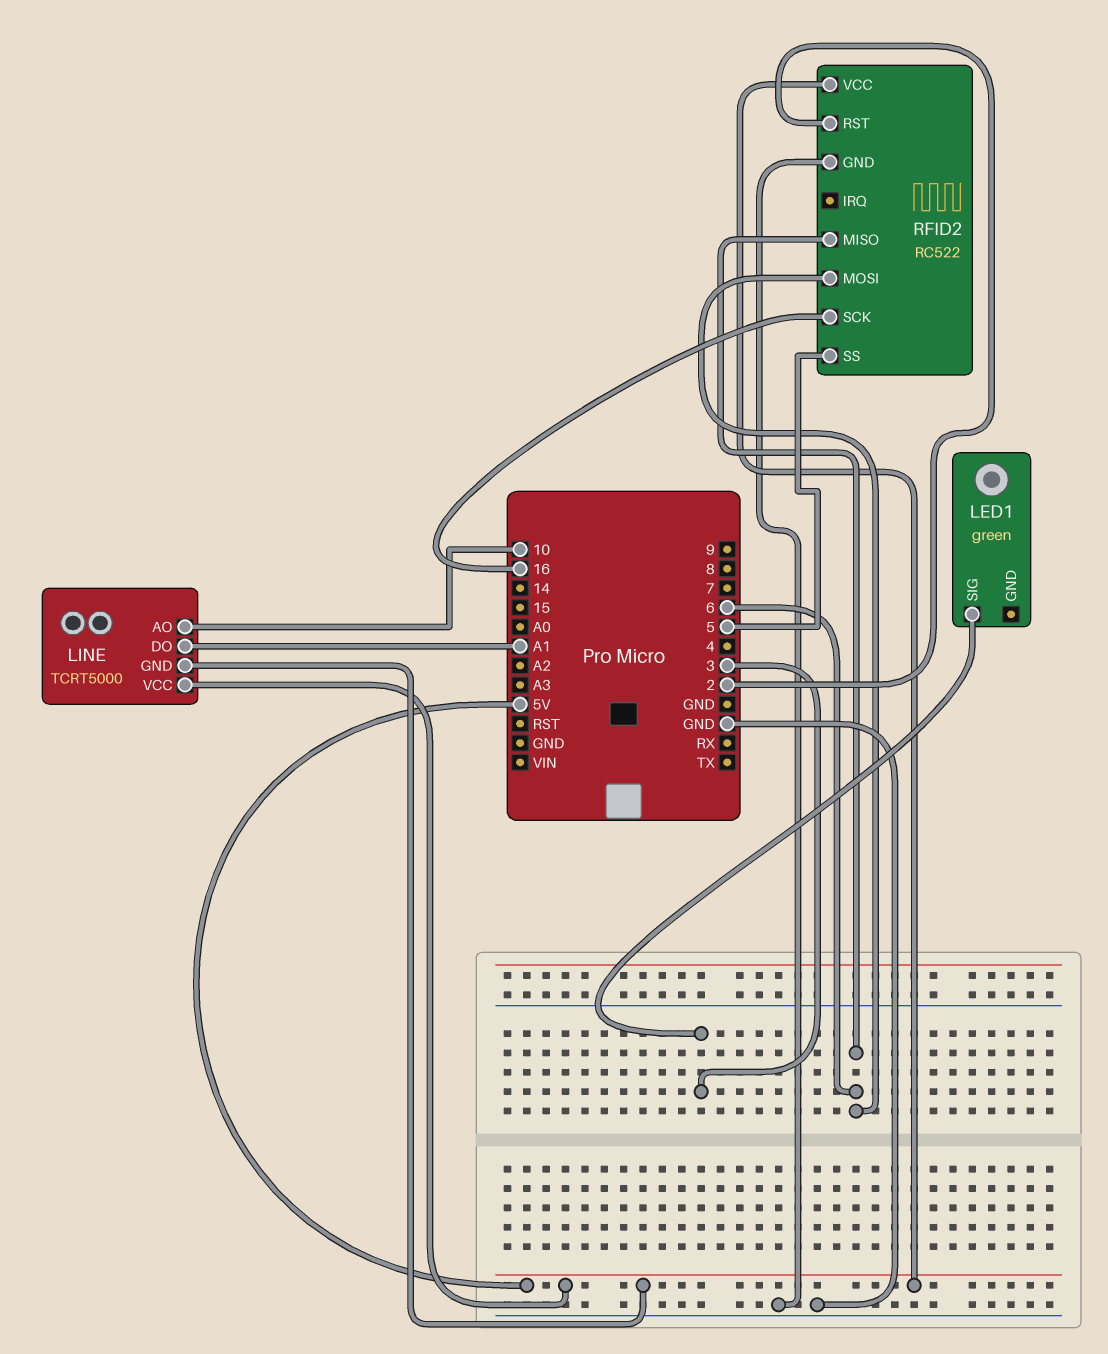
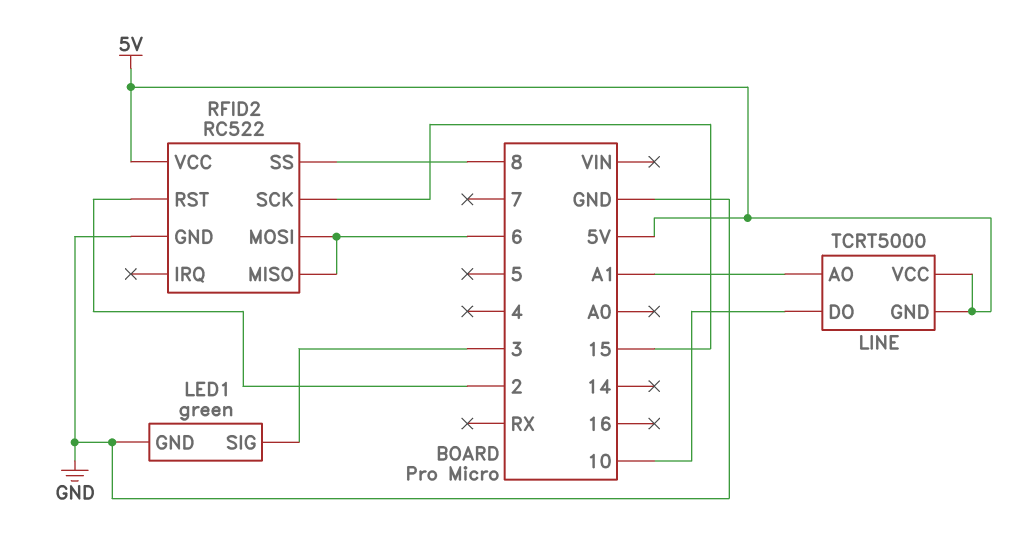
LED1 pin GND: none -> GND
LINE pin AO: 10 -> A1
LINE pin DO: A1 -> 10
RFID2 pin SCK: 16 -> 15
RFID2 pin SS: 5 -> 8

